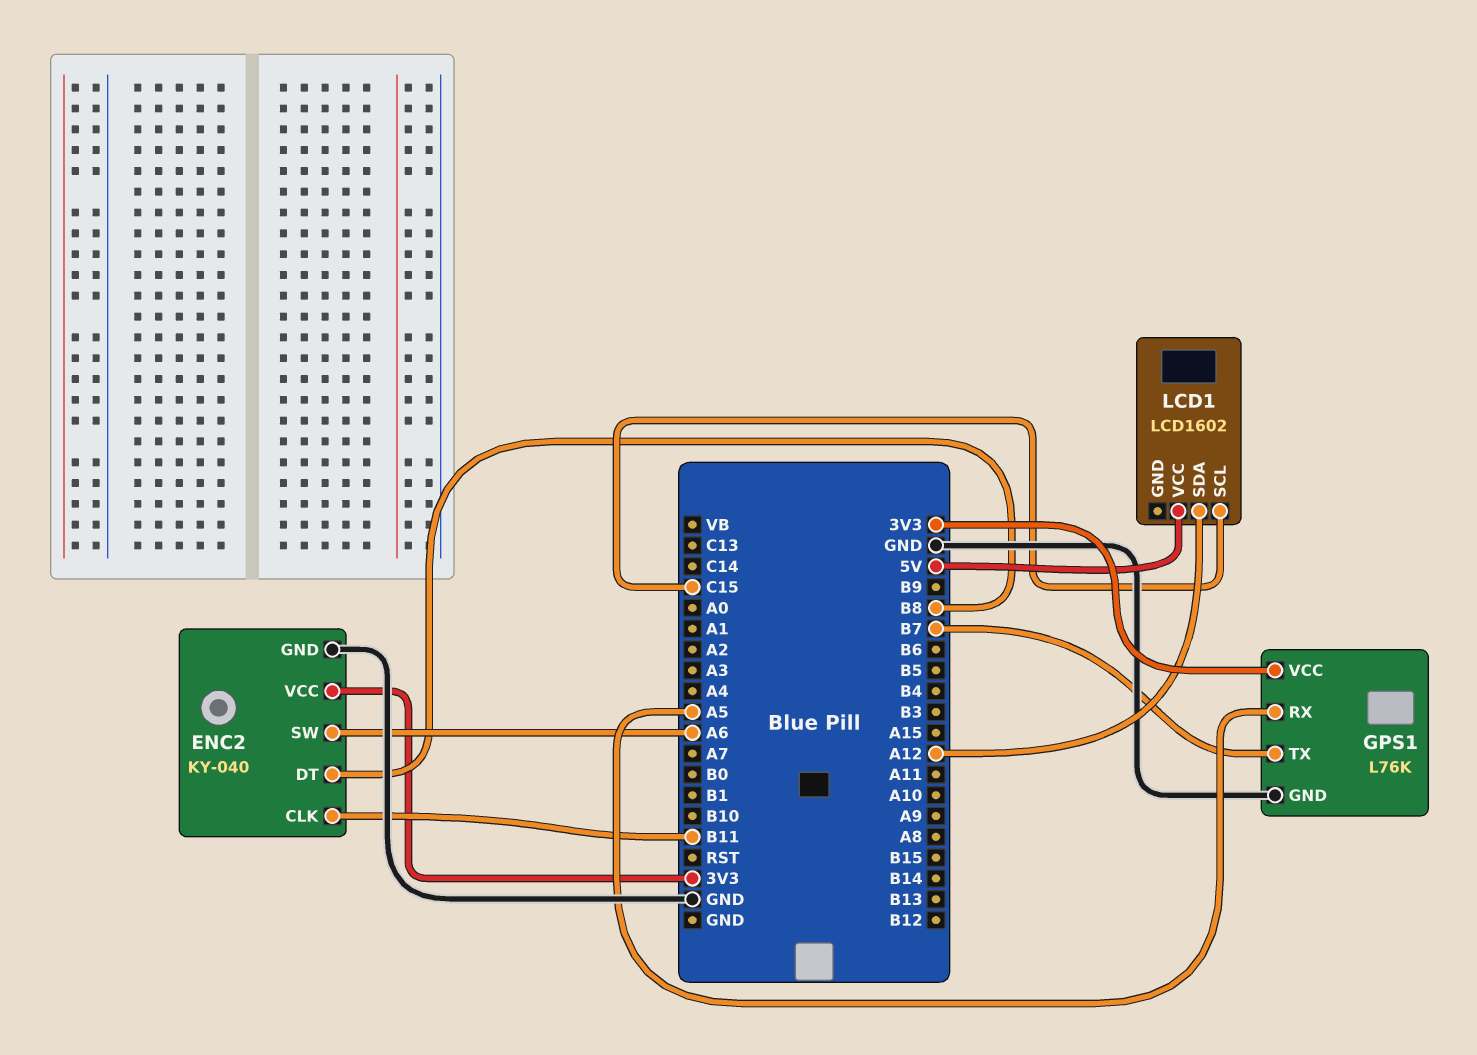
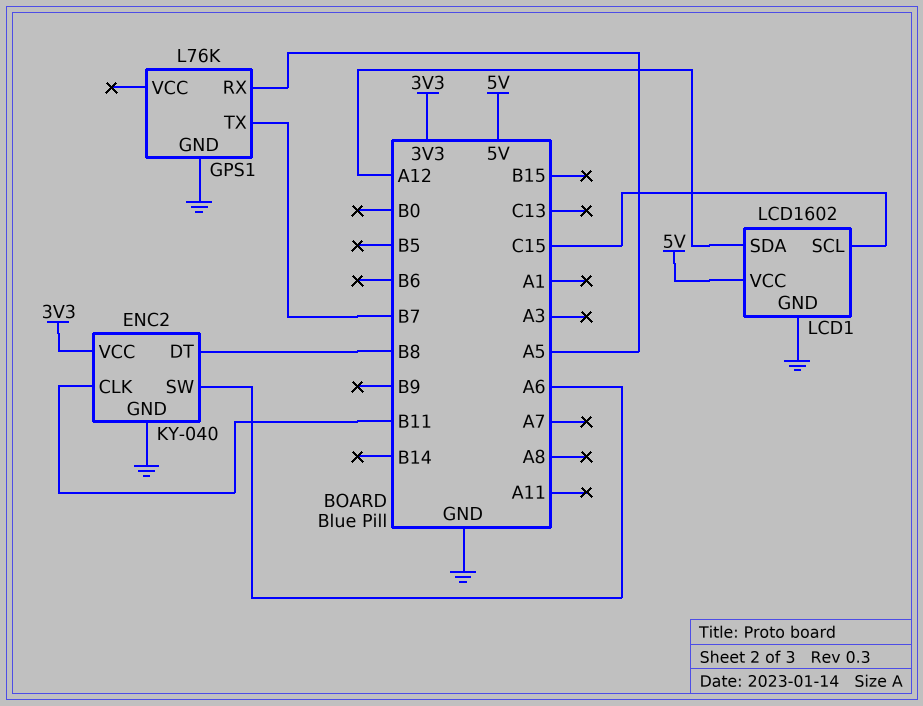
GPS1 pin VCC: 3V3 -> none
LCD1 pin GND: none -> GND

